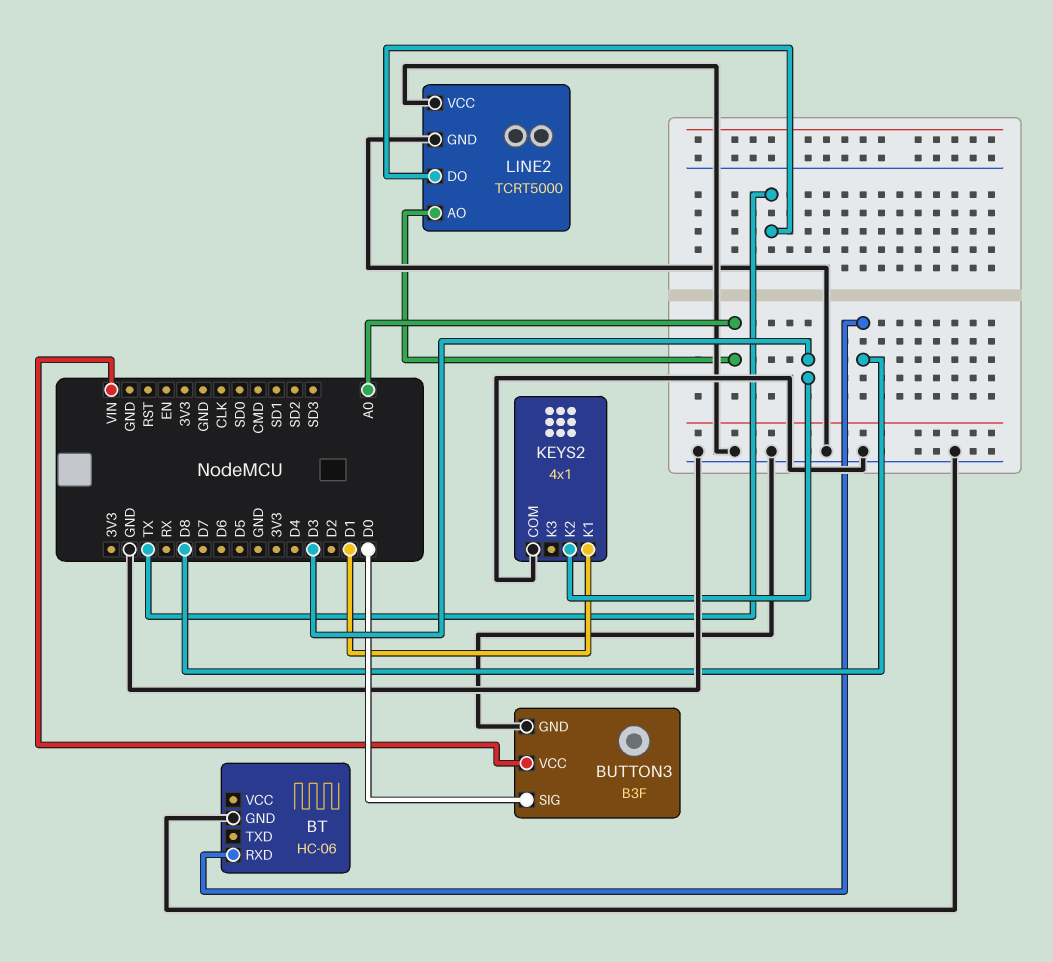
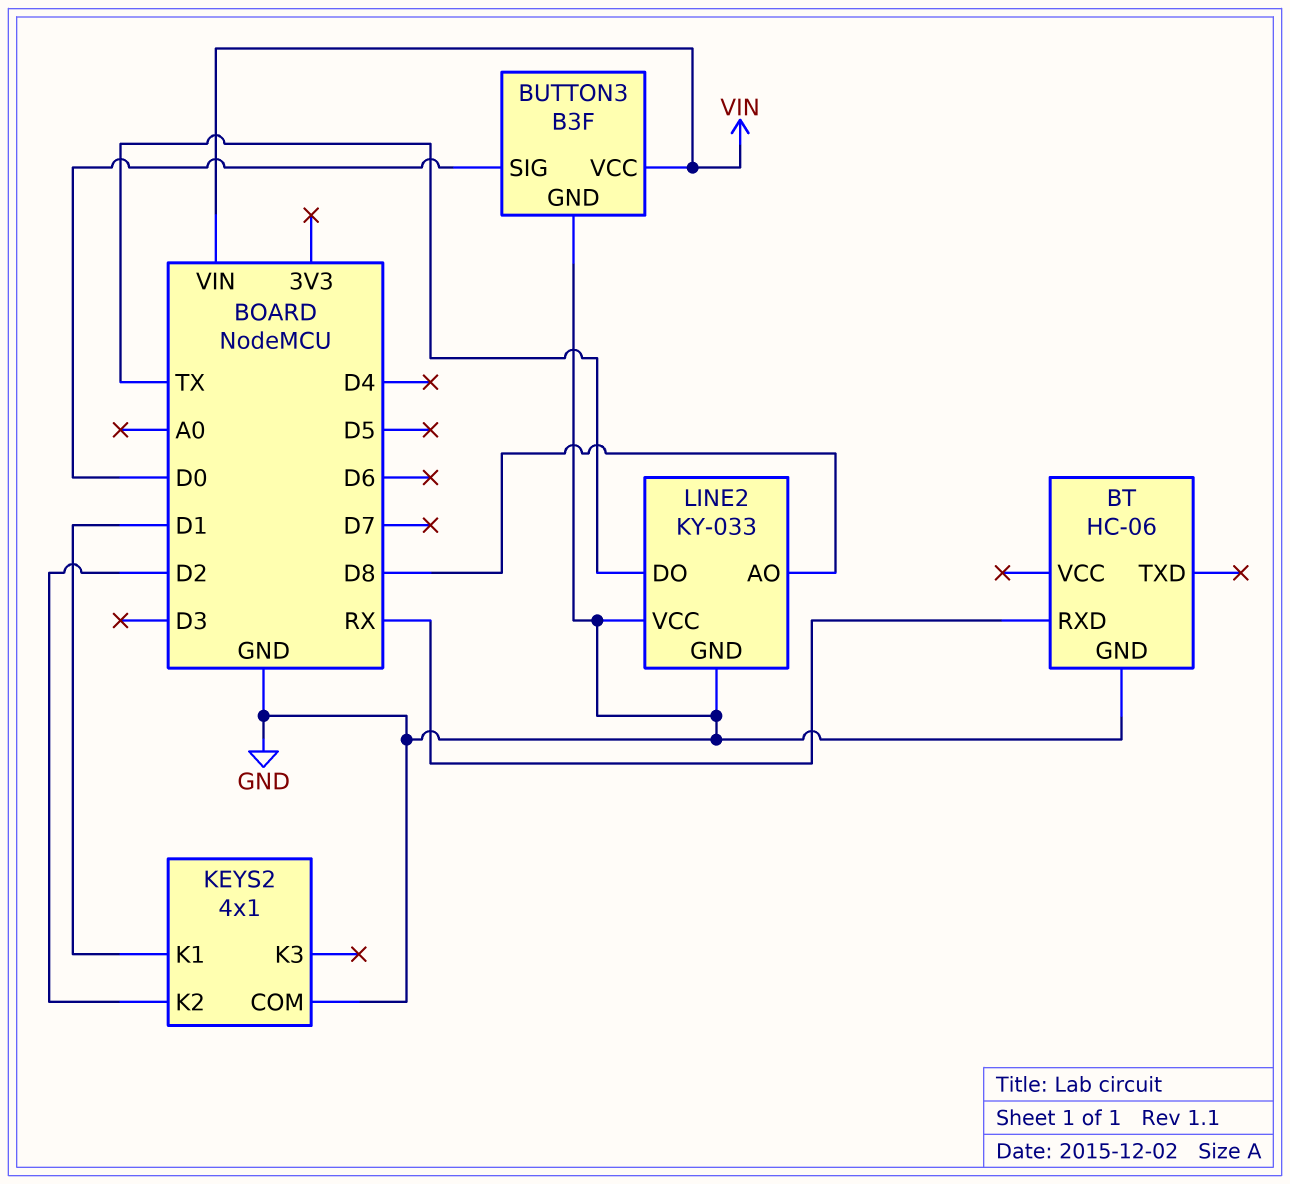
BT pin RXD: D8 -> RX
KEYS2 pin K2: D3 -> D2
LINE2: TCRT5000 -> KY-033
LINE2 pin AO: A0 -> D8

